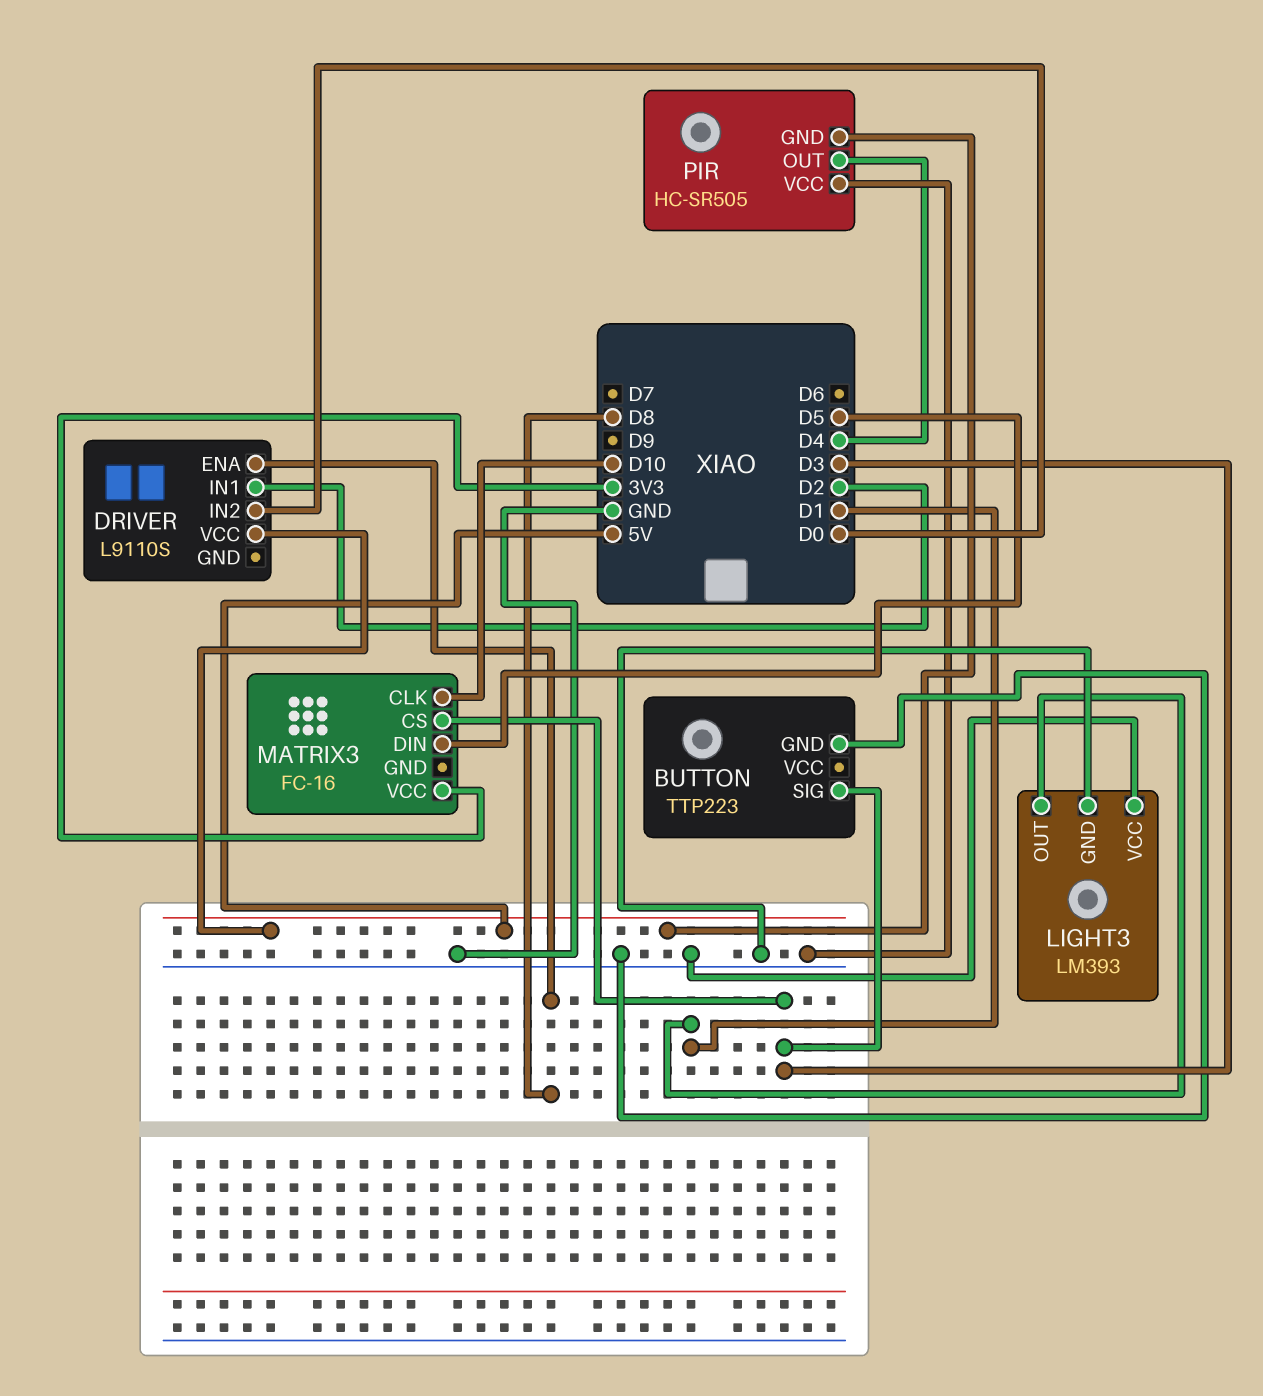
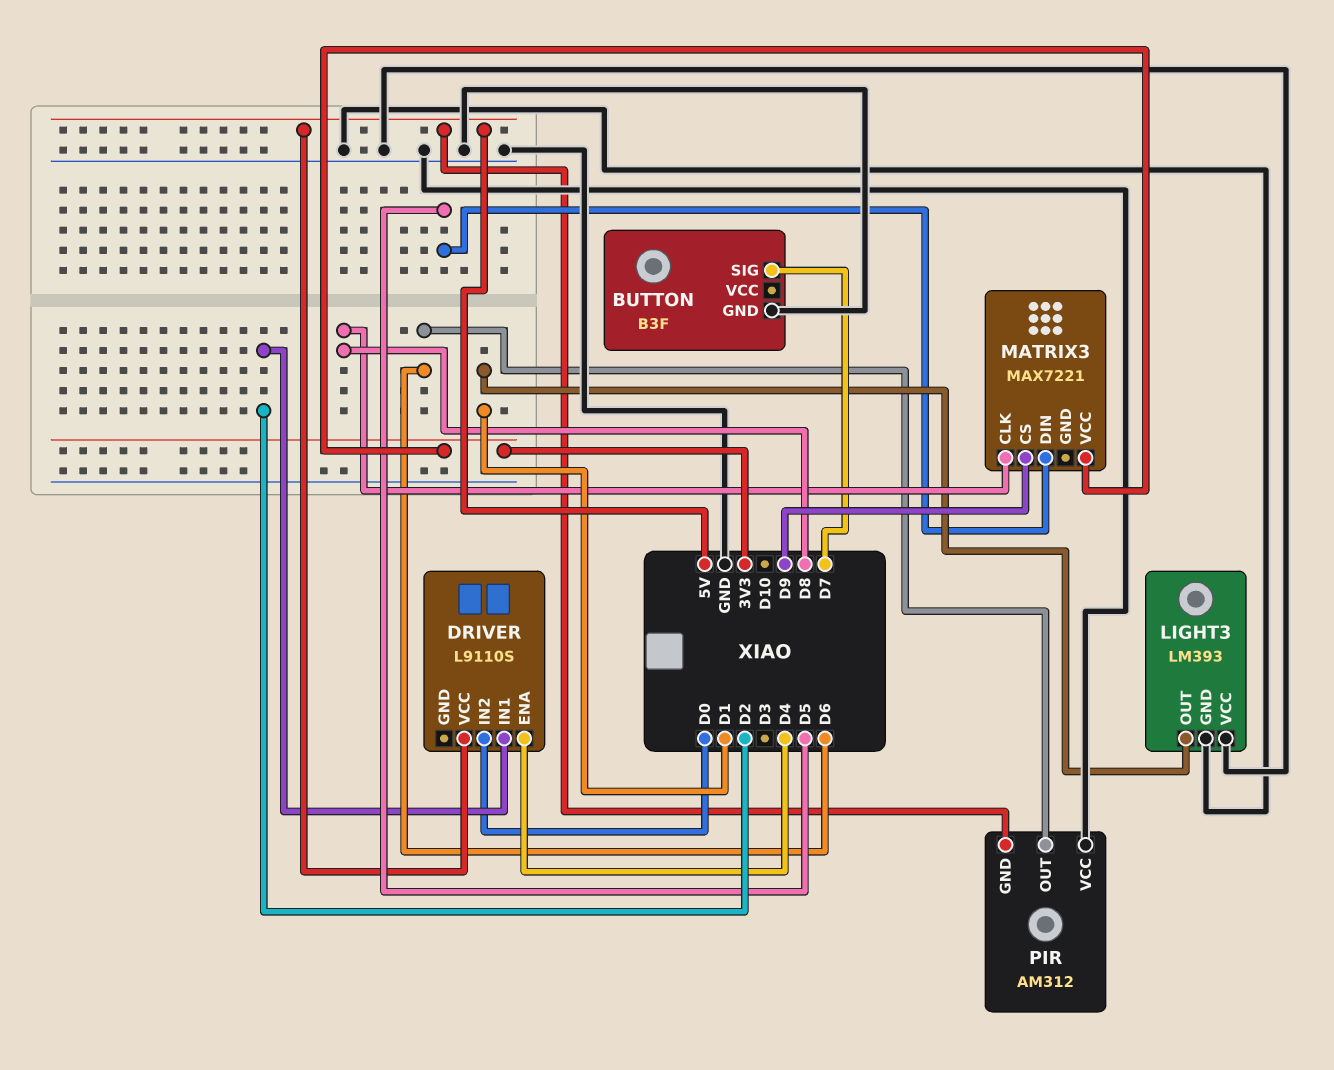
BUTTON: TTP223 -> B3F
BUTTON pin SIG: D3 -> D7
DRIVER pin ENA: D8 -> D4
MATRIX3: FC-16 -> MAX7221
MATRIX3 pin CLK: D10 -> D8
MATRIX3 pin CS: D3 -> D9
PIR: HC-SR505 -> AM312
PIR pin OUT: D4 -> D6

